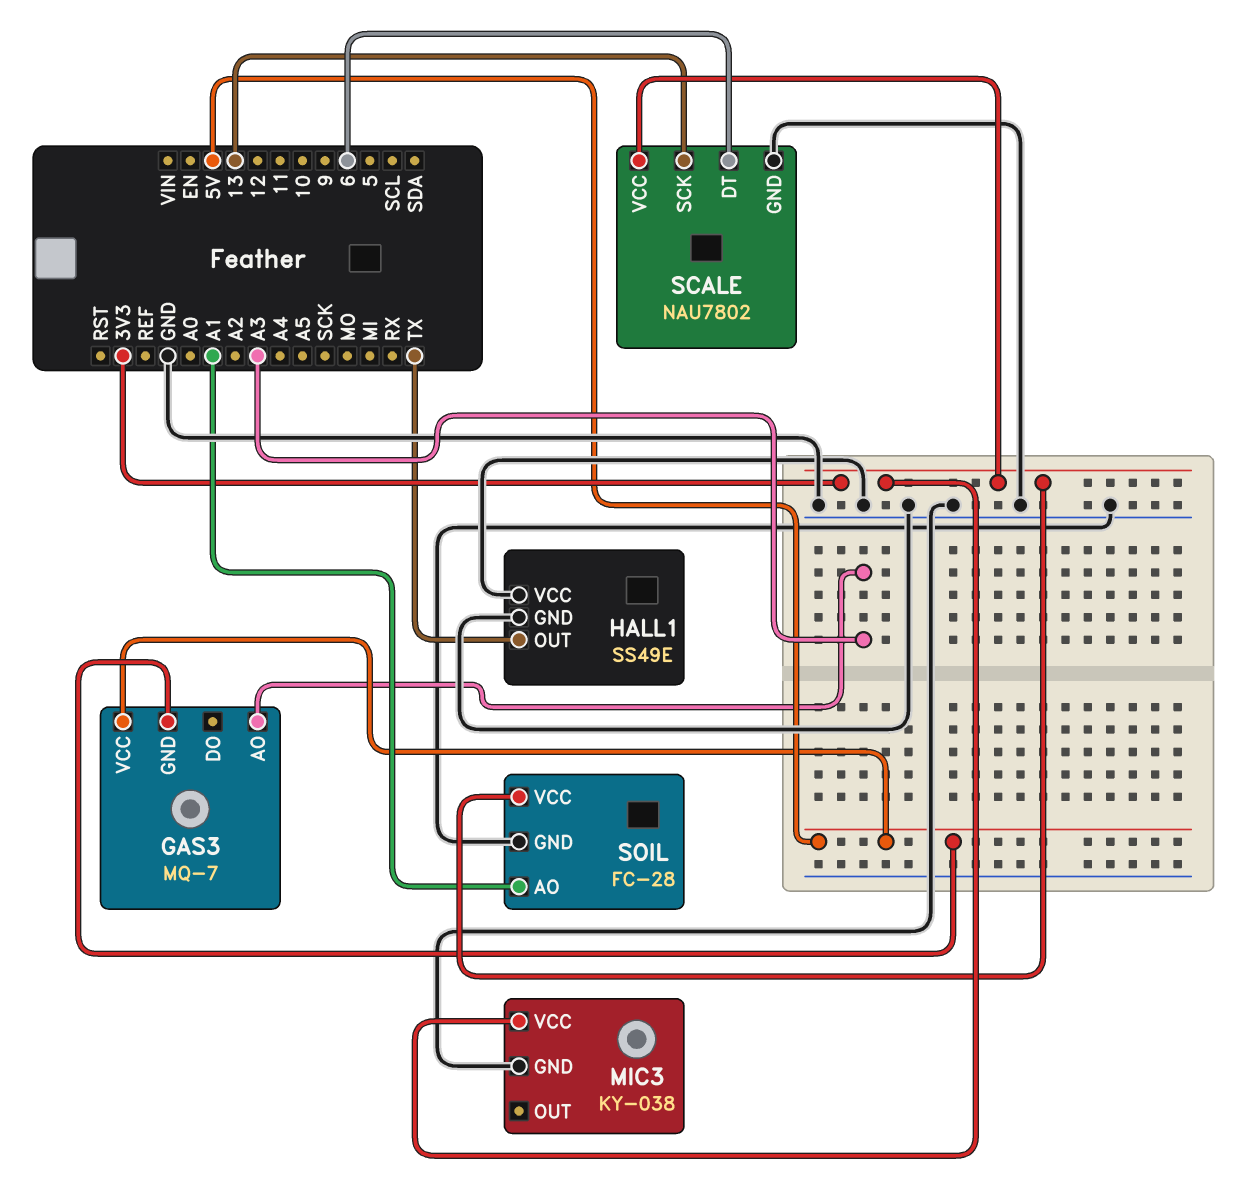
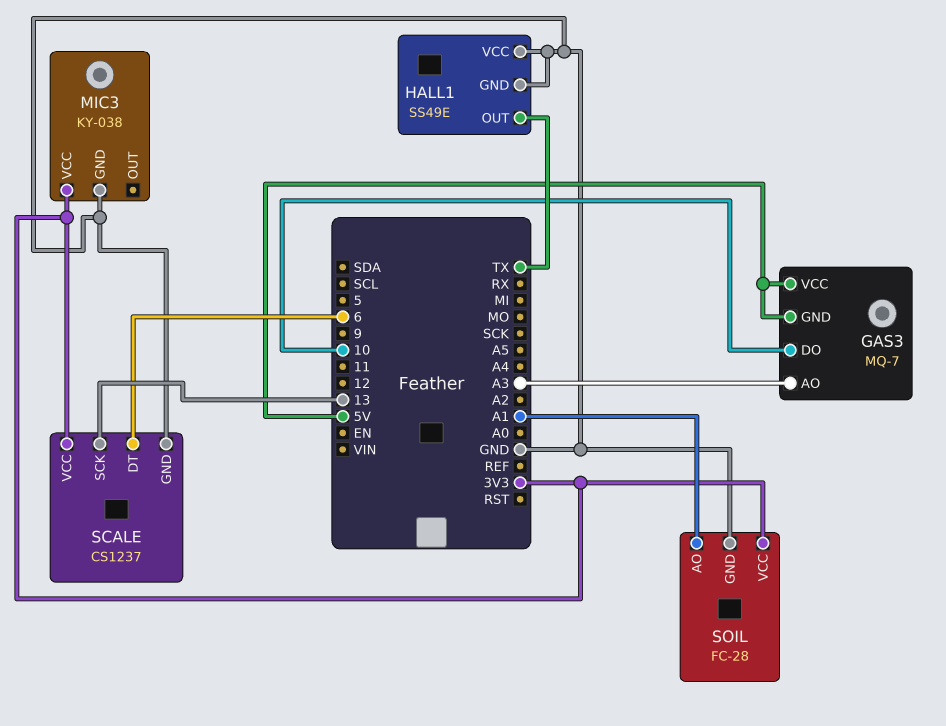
GAS3 pin DO: none -> 10
SCALE: NAU7802 -> CS1237

